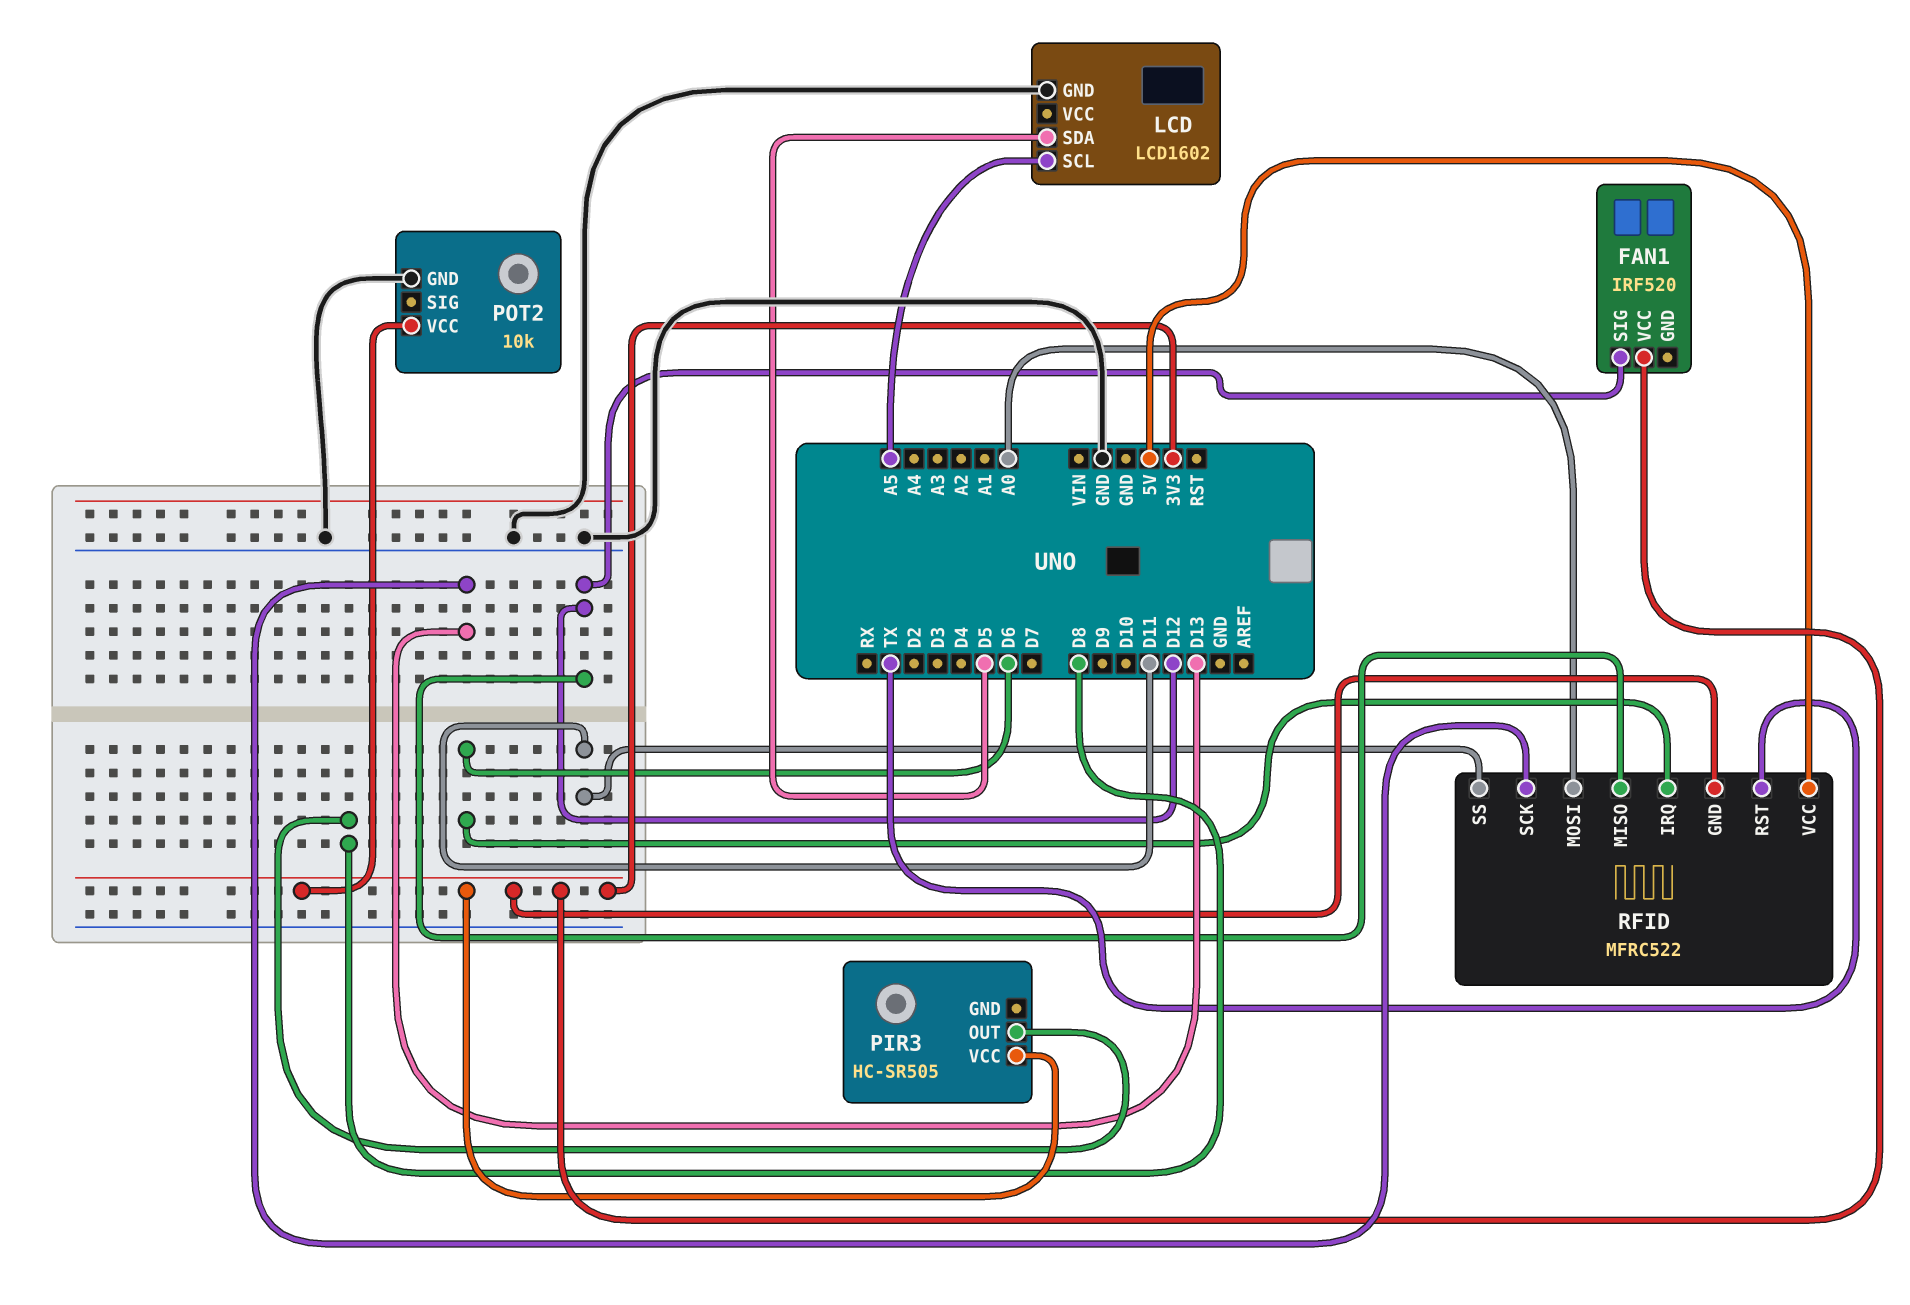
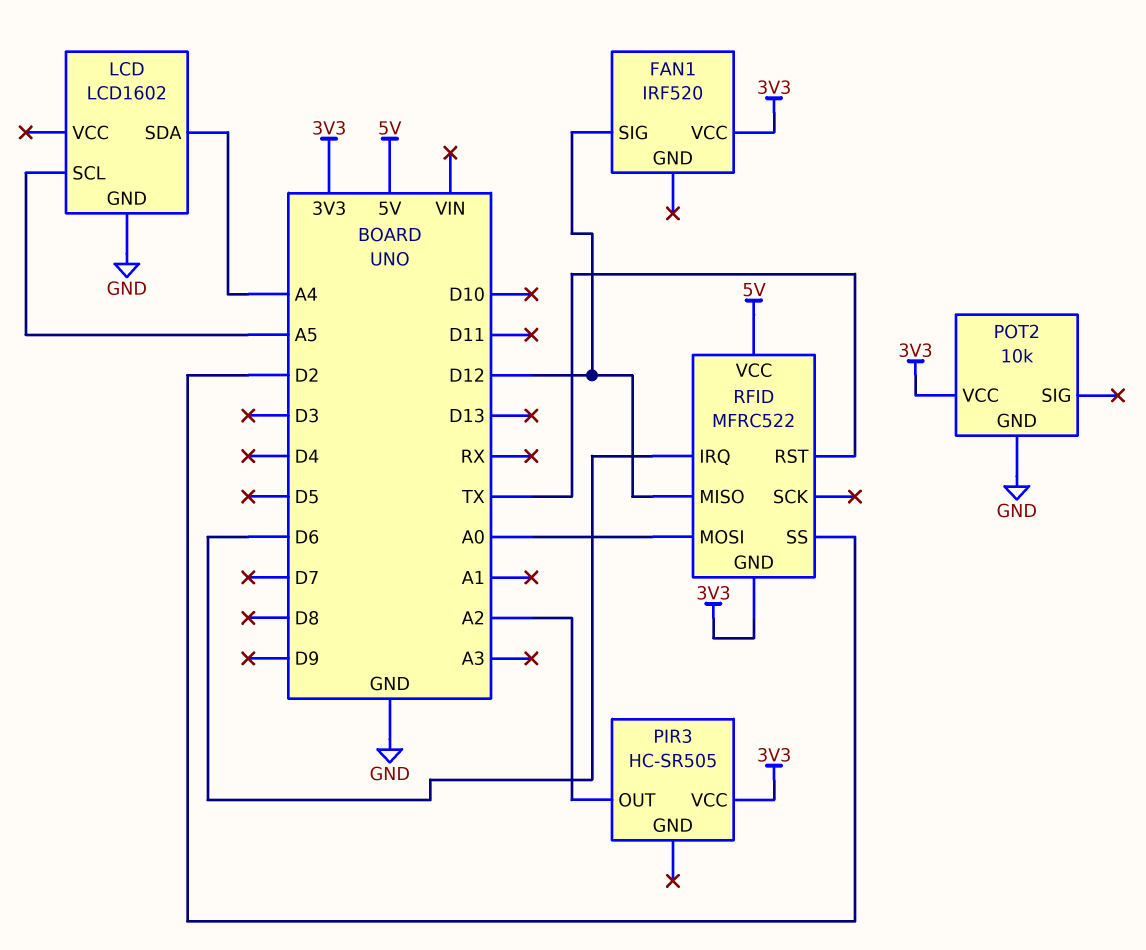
LCD pin SDA: D5 -> A4
PIR3 pin OUT: D8 -> A2
RFID pin SCK: D13 -> none
RFID pin SS: D11 -> D2

